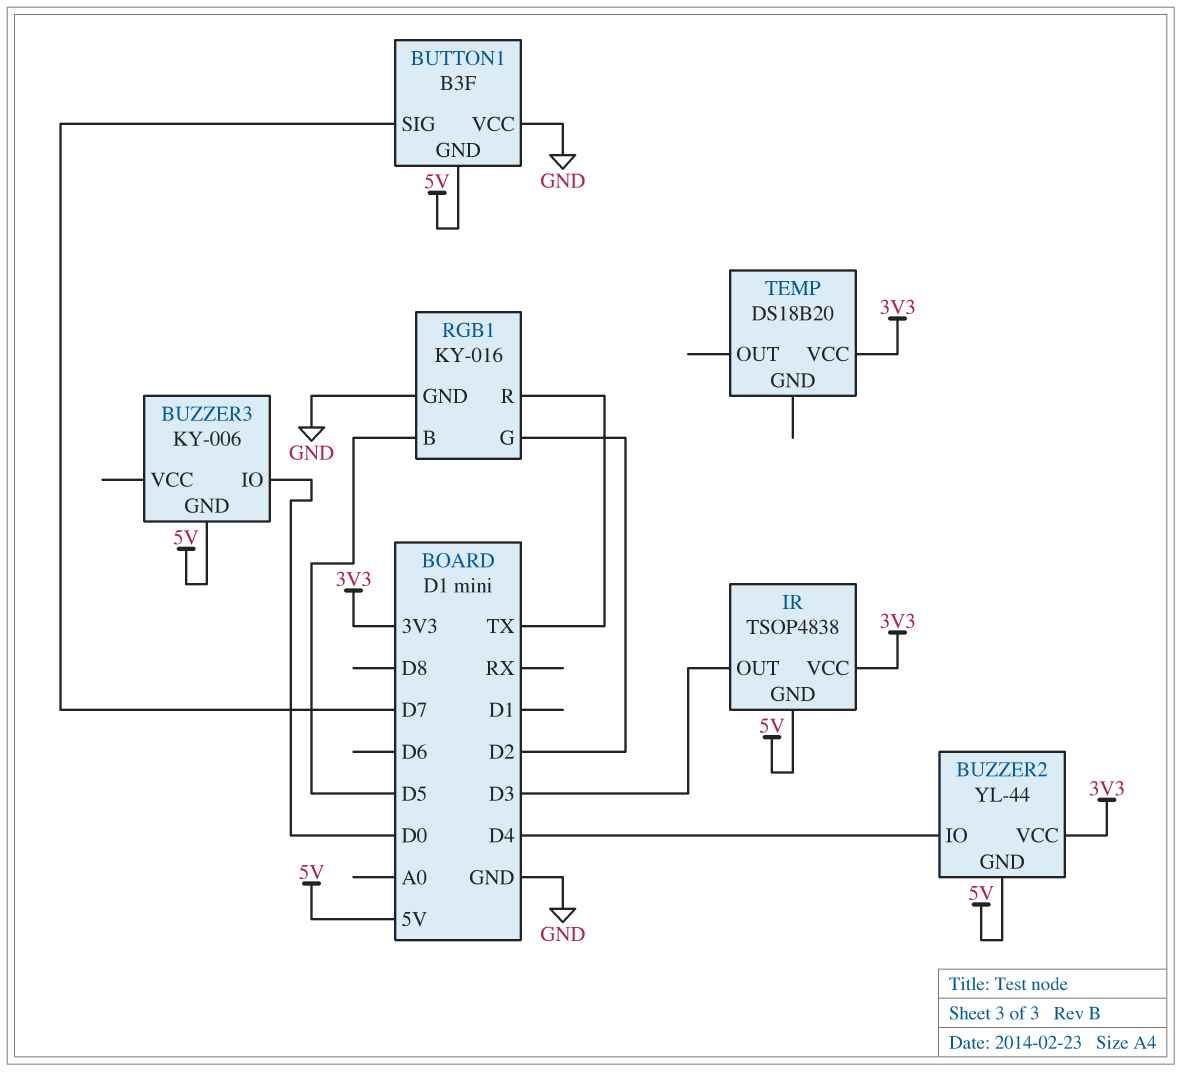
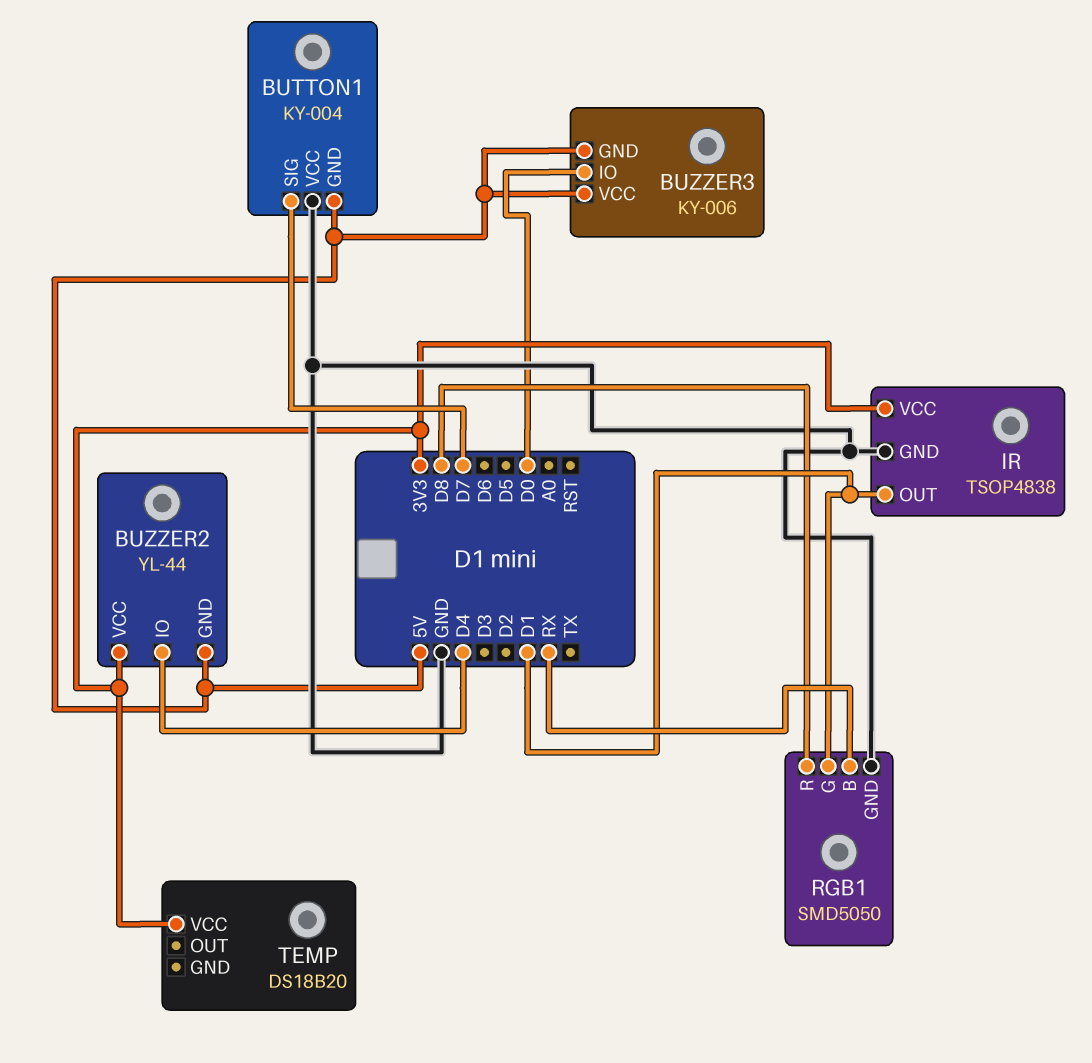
BUTTON1: B3F -> KY-004
BUZZER3 pin VCC: none -> 5V
IR pin GND: 5V -> GND
IR pin OUT: D3 -> D1
RGB1: KY-016 -> SMD5050
RGB1 pin B: D5 -> RX
RGB1 pin G: D2 -> D1
RGB1 pin R: TX -> D8

